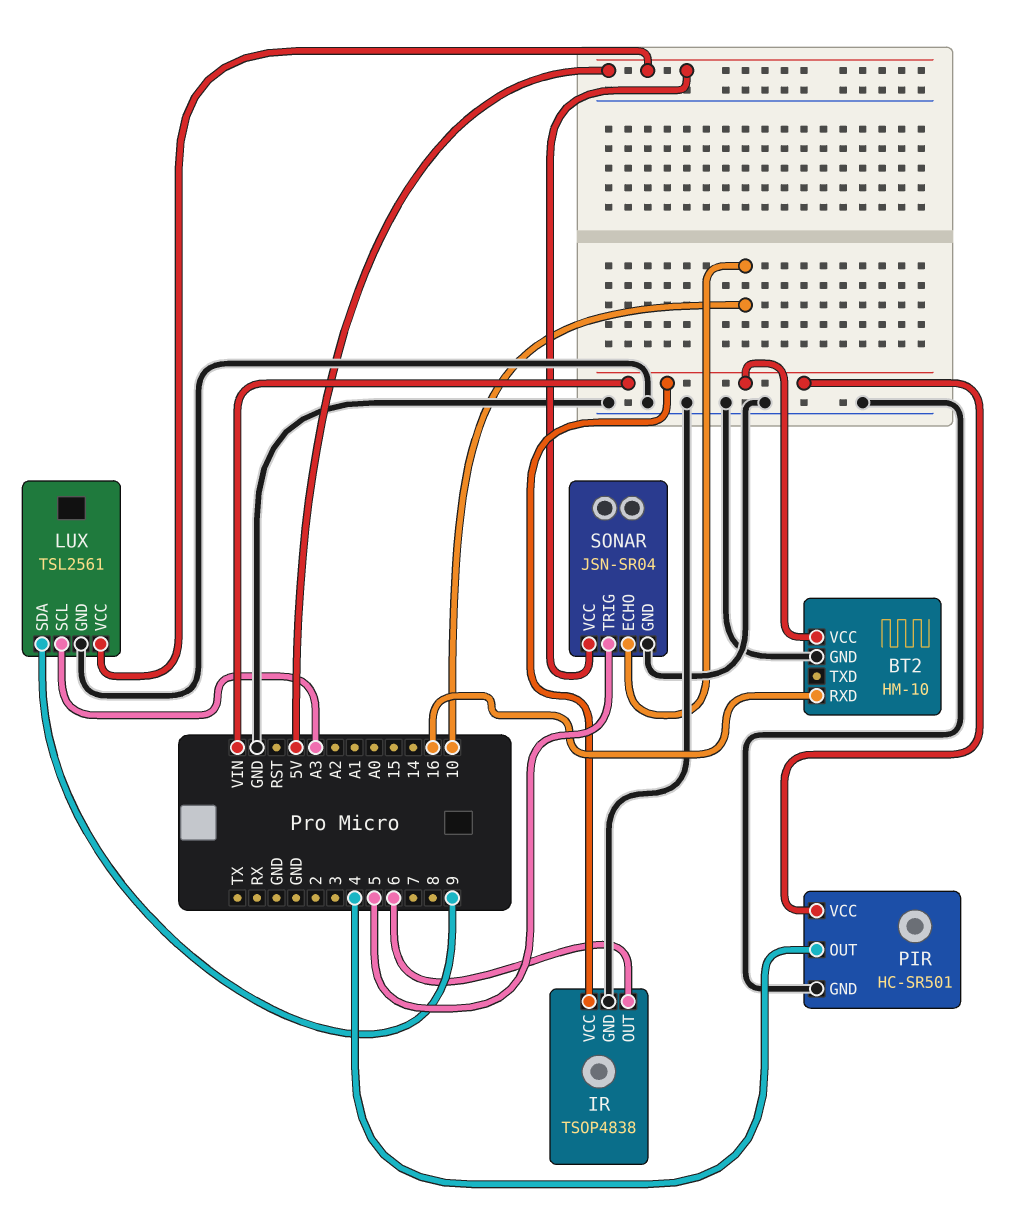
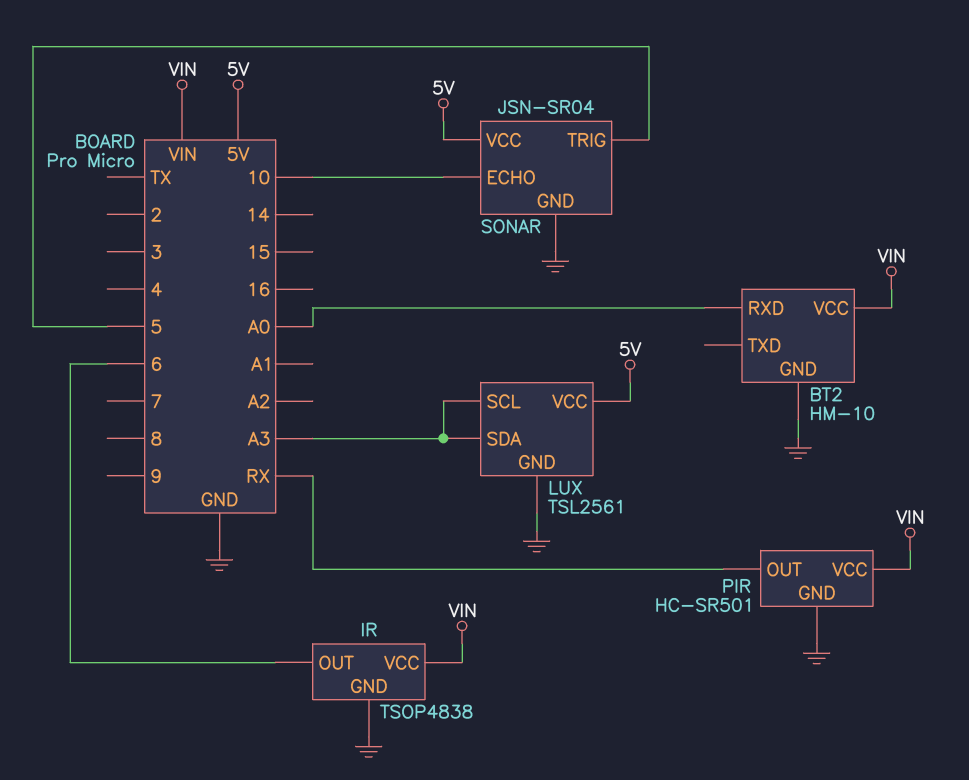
BT2 pin RXD: 16 -> A0
LUX pin SDA: 9 -> A3
PIR pin OUT: 4 -> RX

